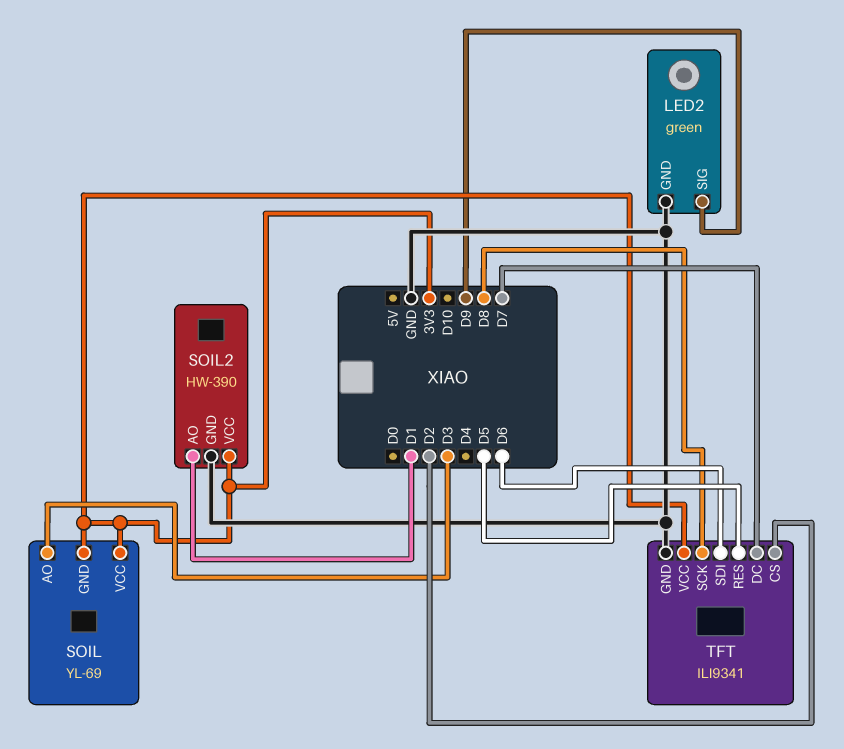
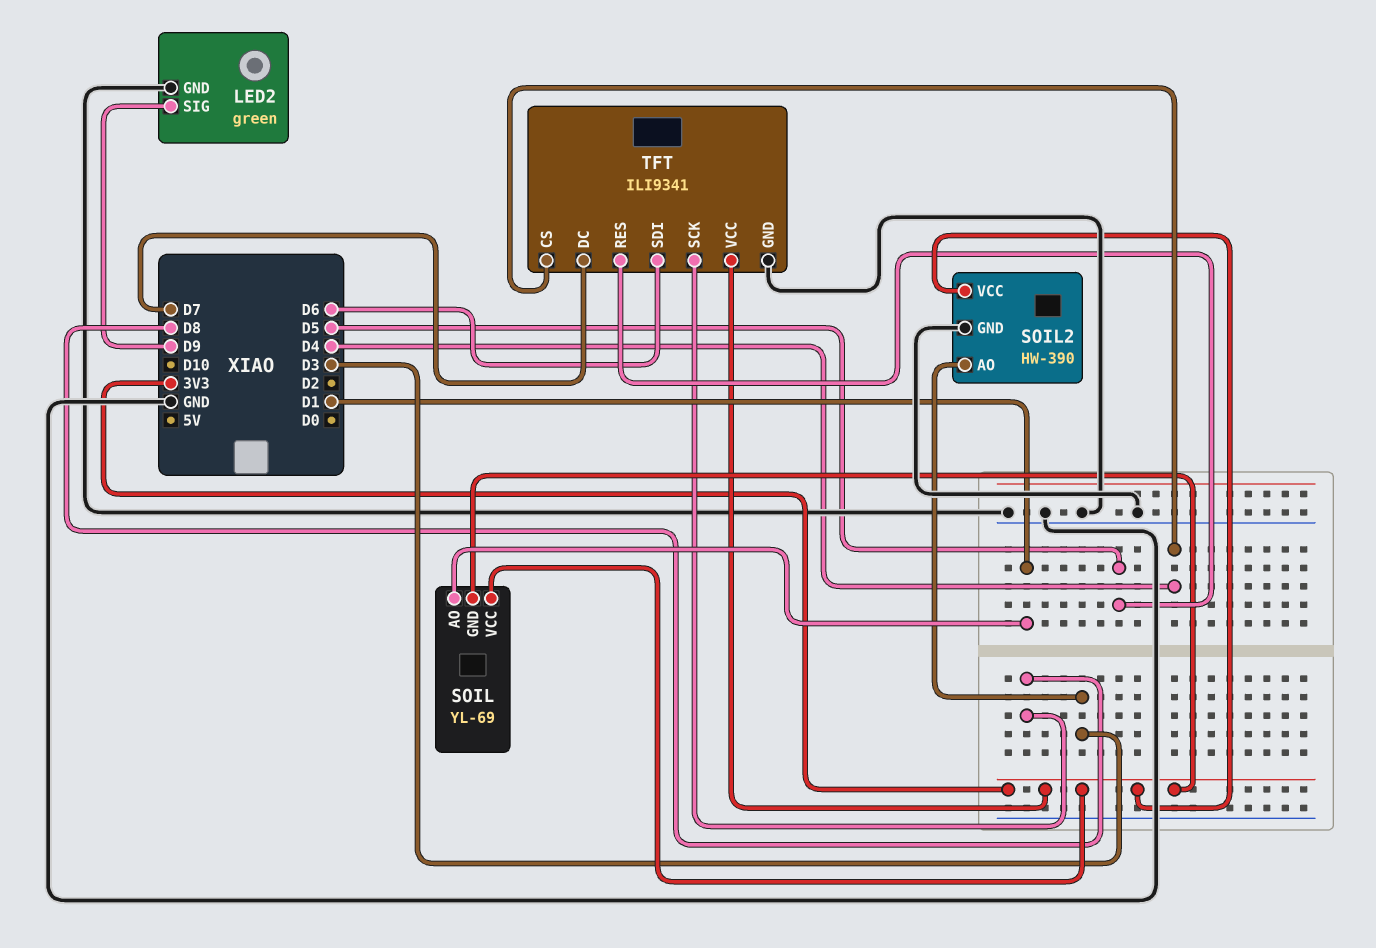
SOIL pin AO: D3 -> D1
SOIL2 pin AO: D1 -> D3
TFT pin CS: D2 -> D4

